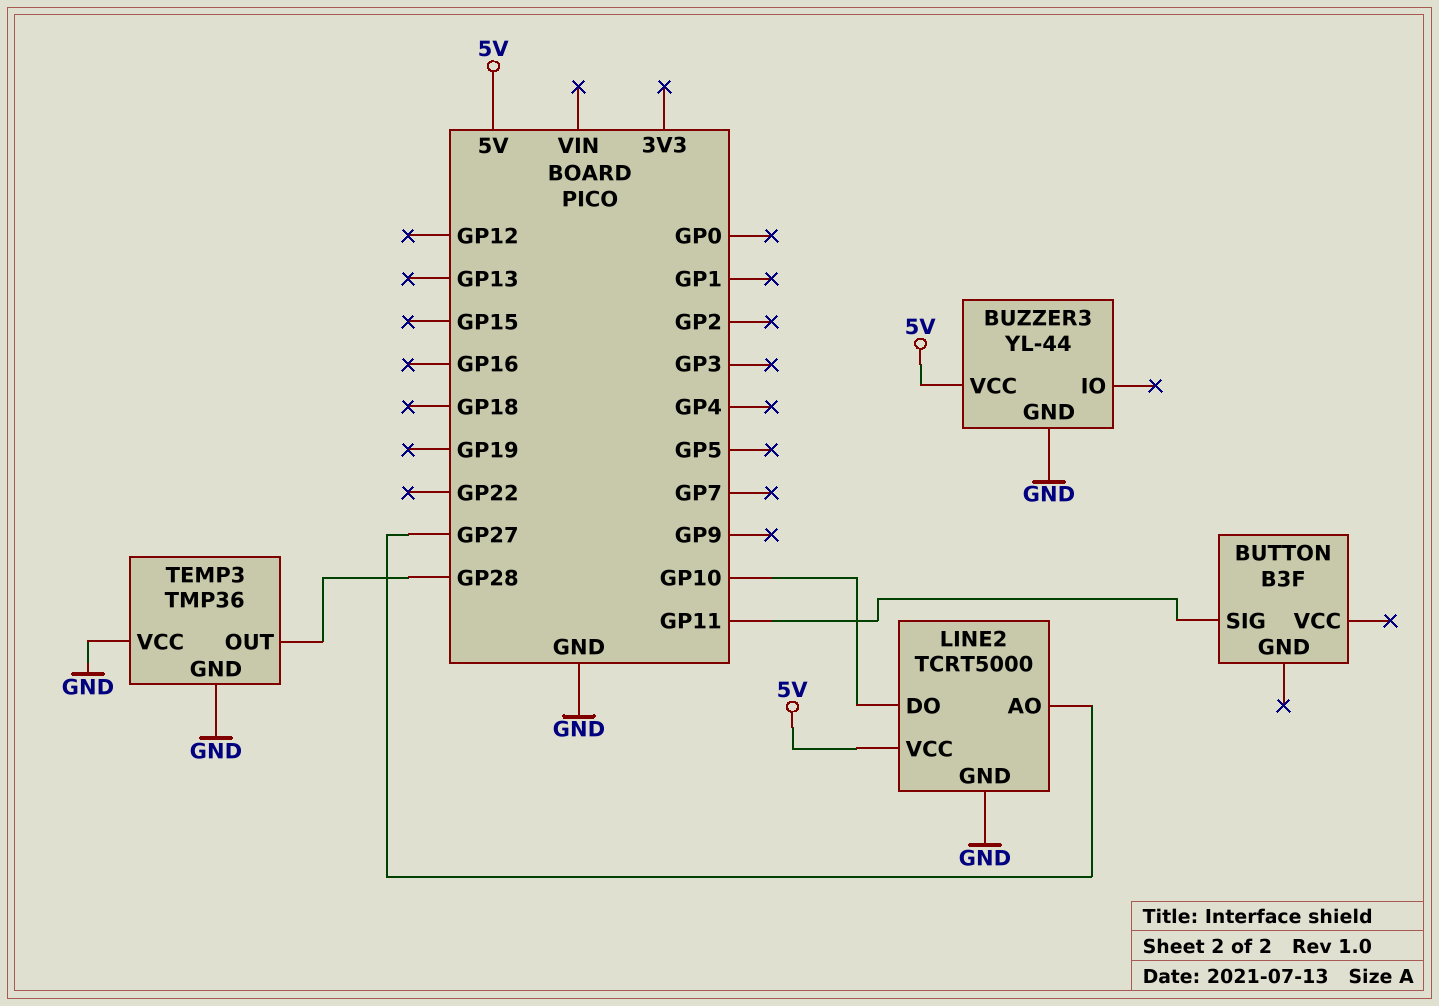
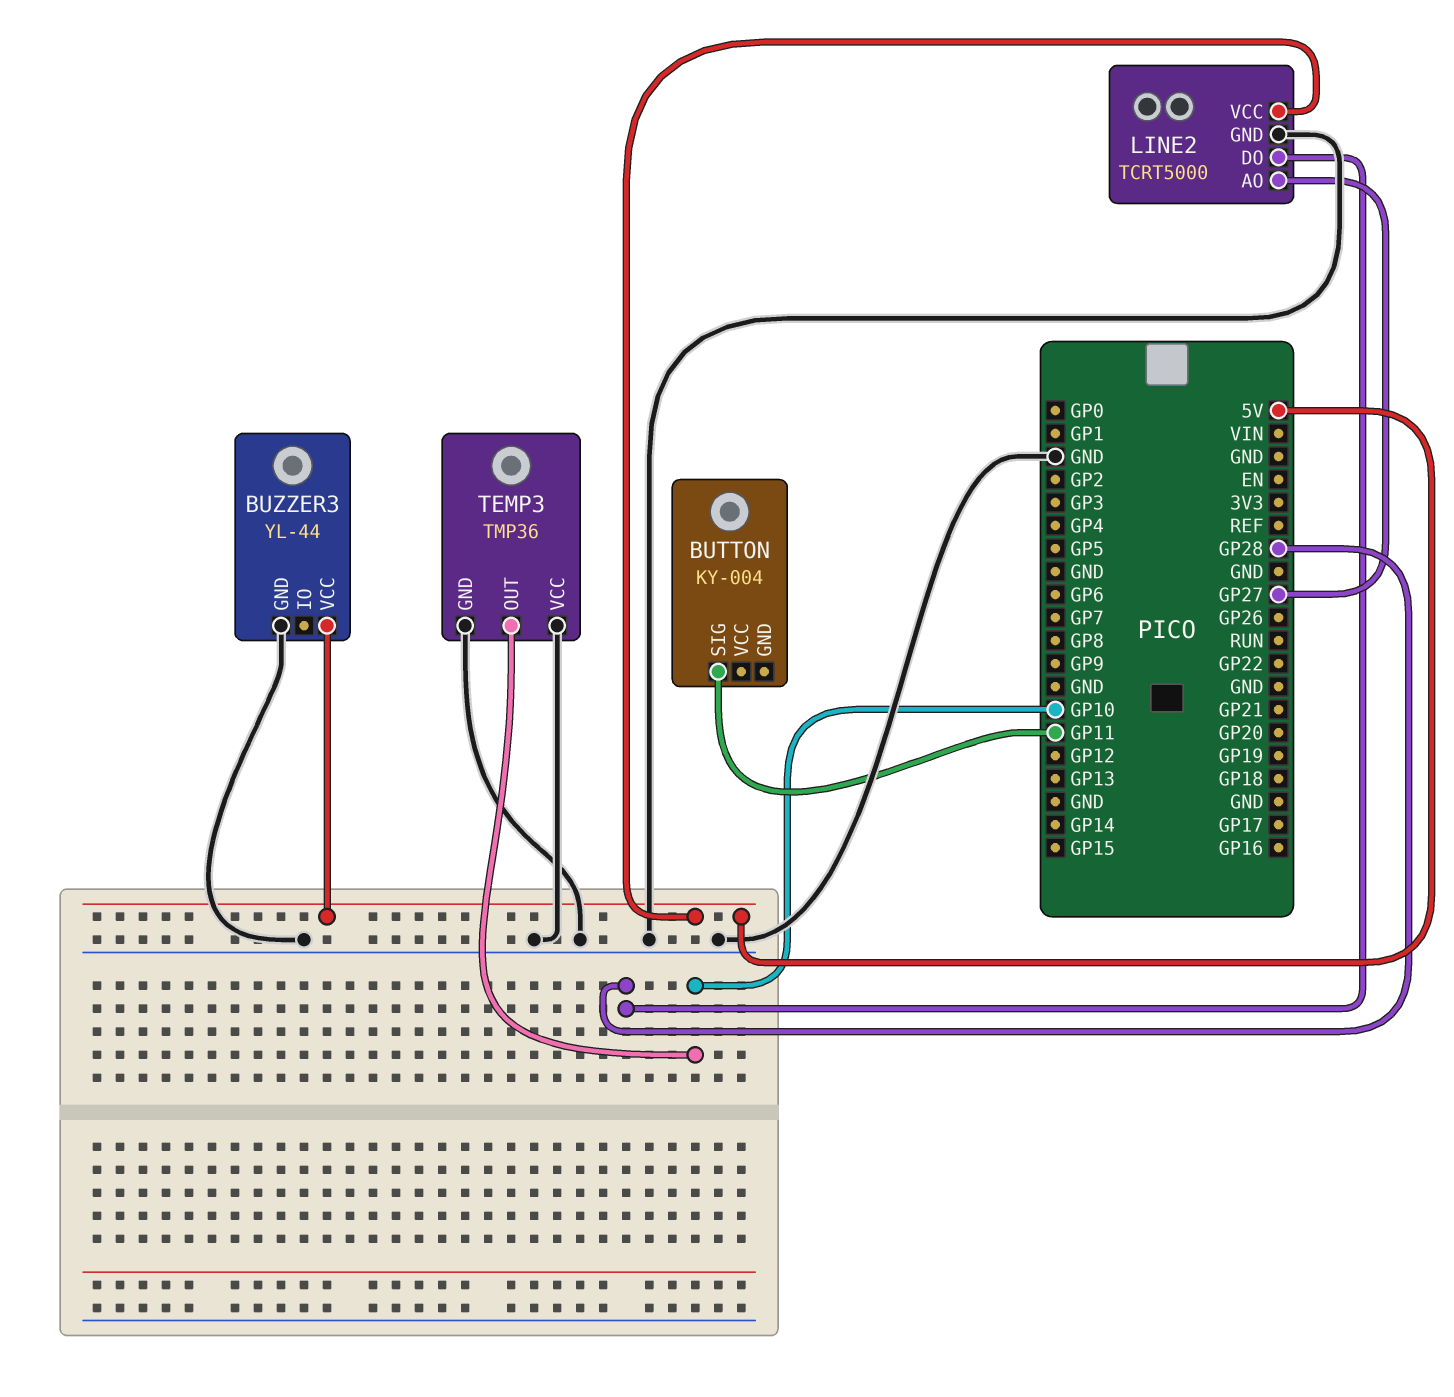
BUTTON: B3F -> KY-004
LINE2 pin DO: GP10 -> GP28
TEMP3 pin OUT: GP28 -> GP10

